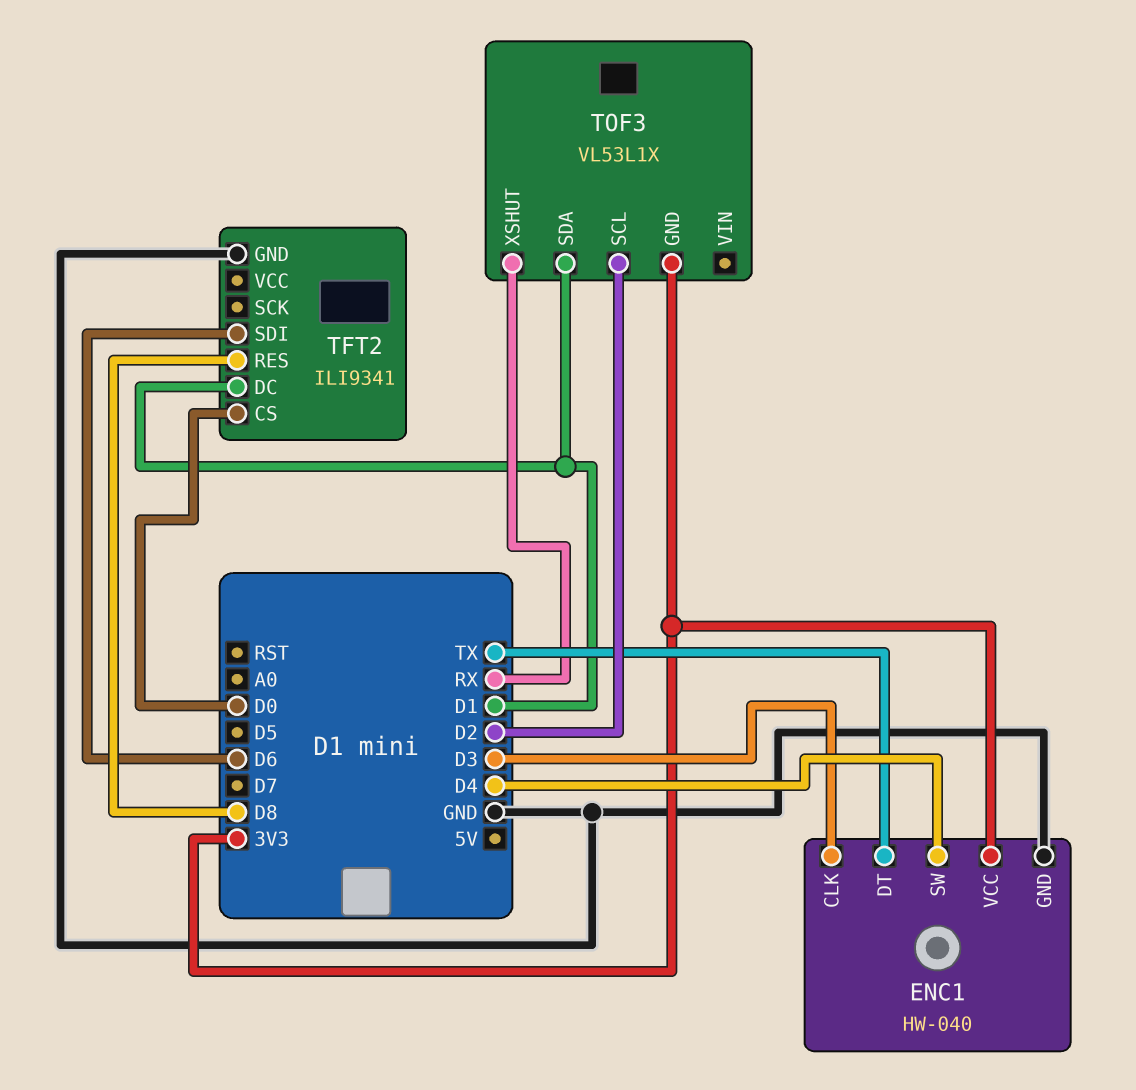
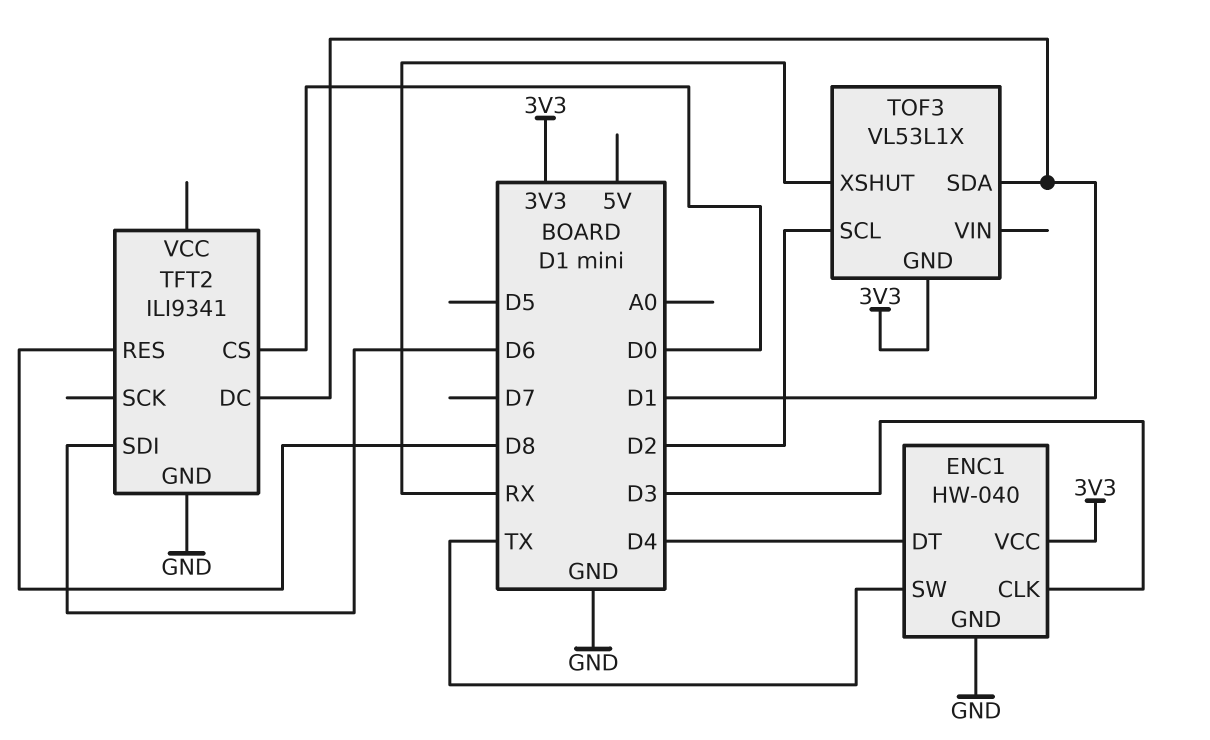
ENC1 pin DT: TX -> D4
ENC1 pin SW: D4 -> TX

